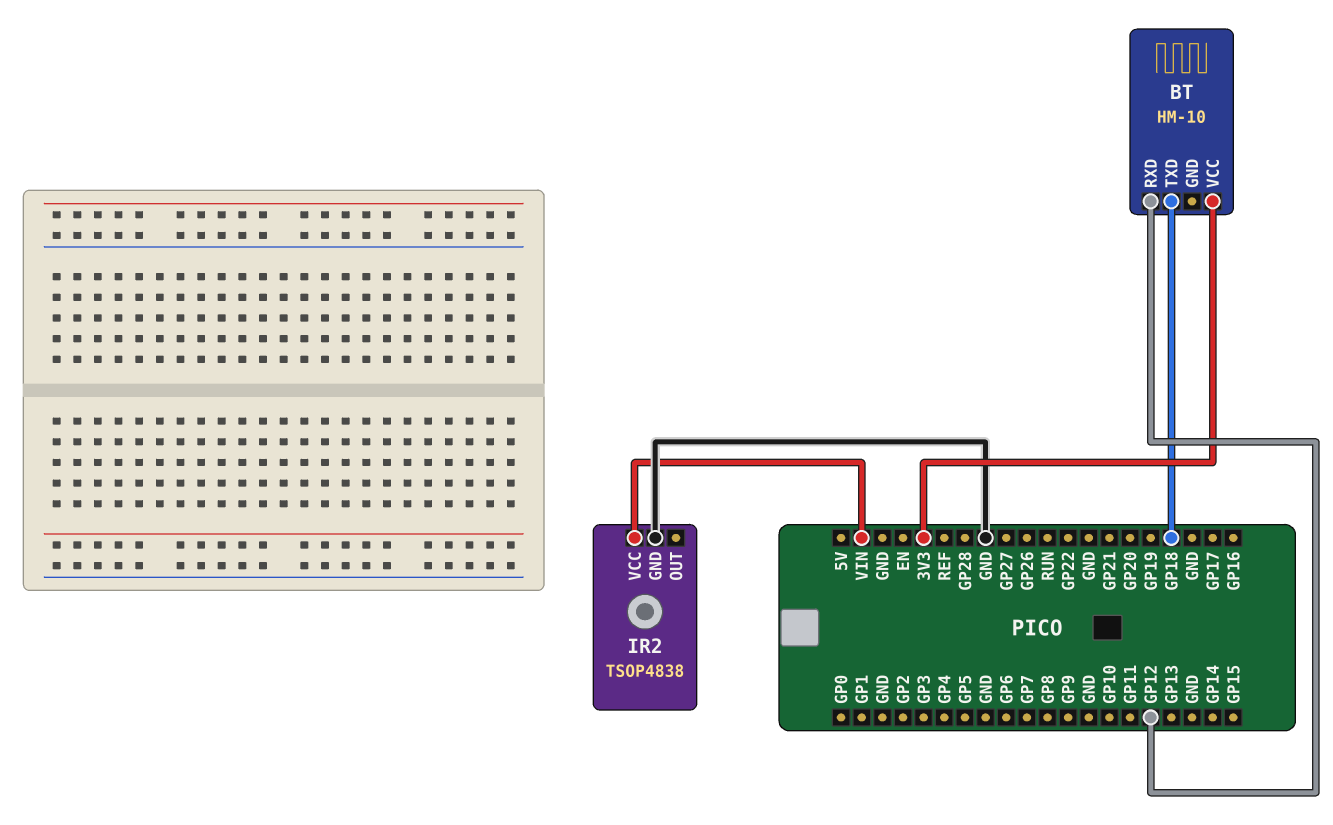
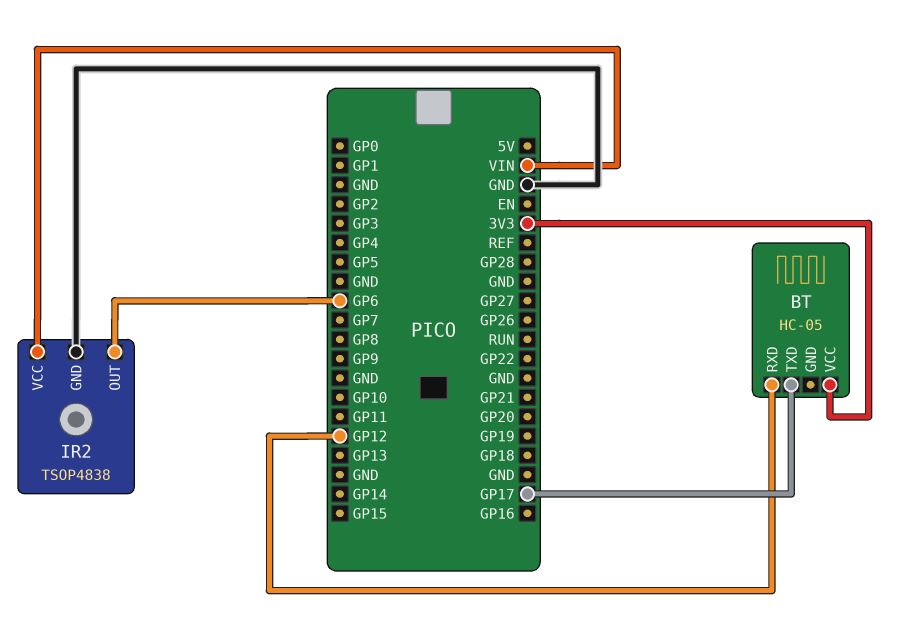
BT: HM-10 -> HC-05
BT pin TXD: GP18 -> GP17
IR2 pin OUT: none -> GP6

